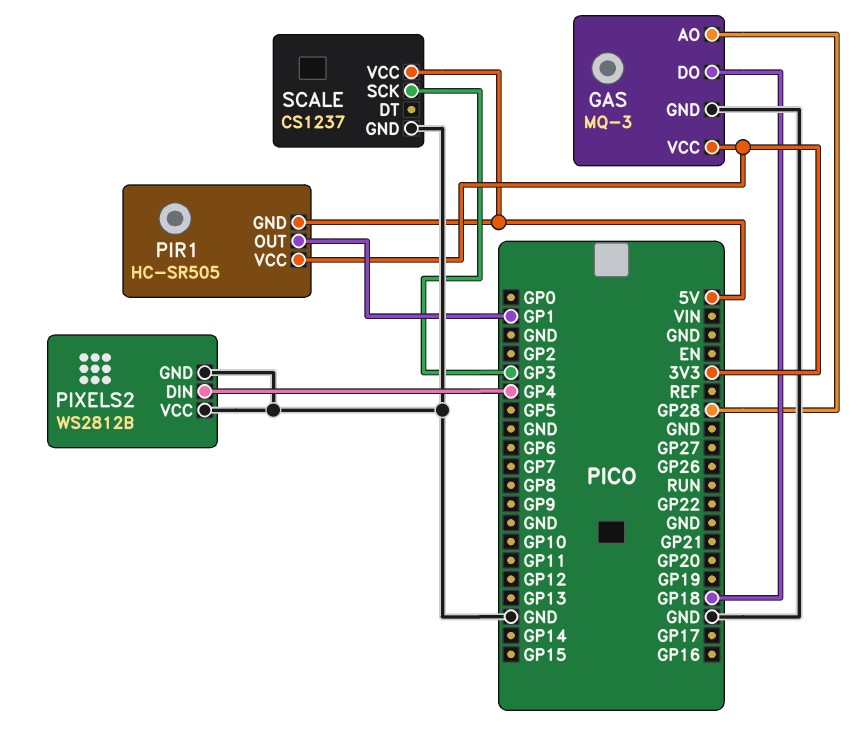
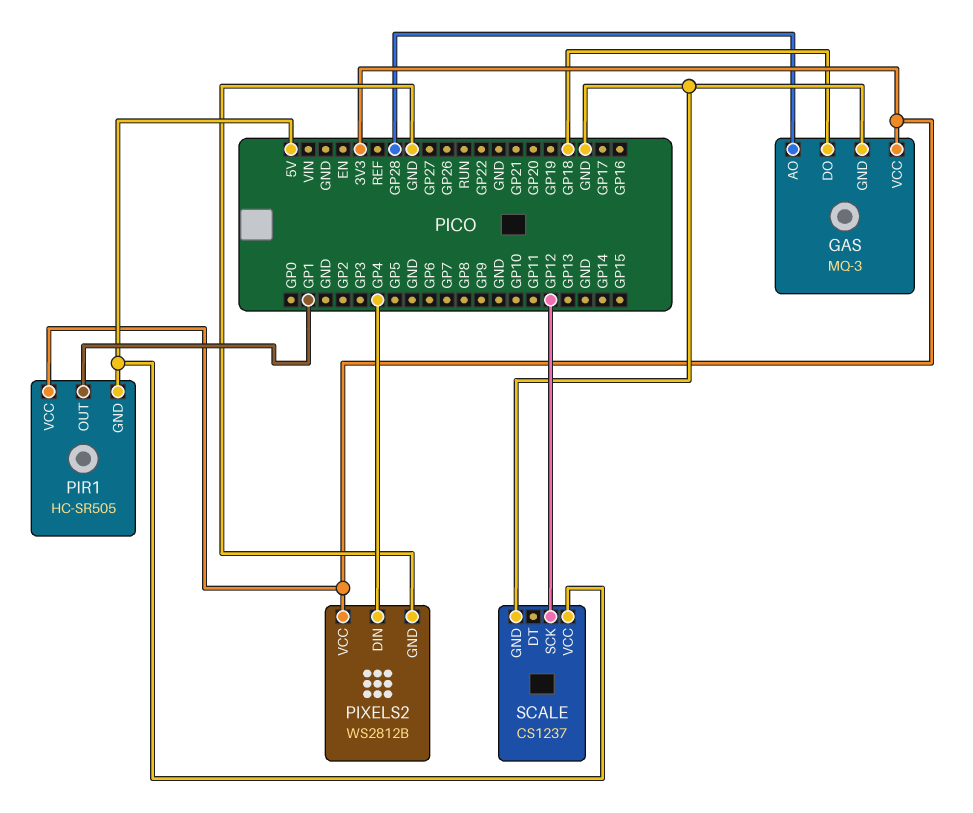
PIXELS2 pin VCC: GND -> 3V3
SCALE pin SCK: GP3 -> GP12

